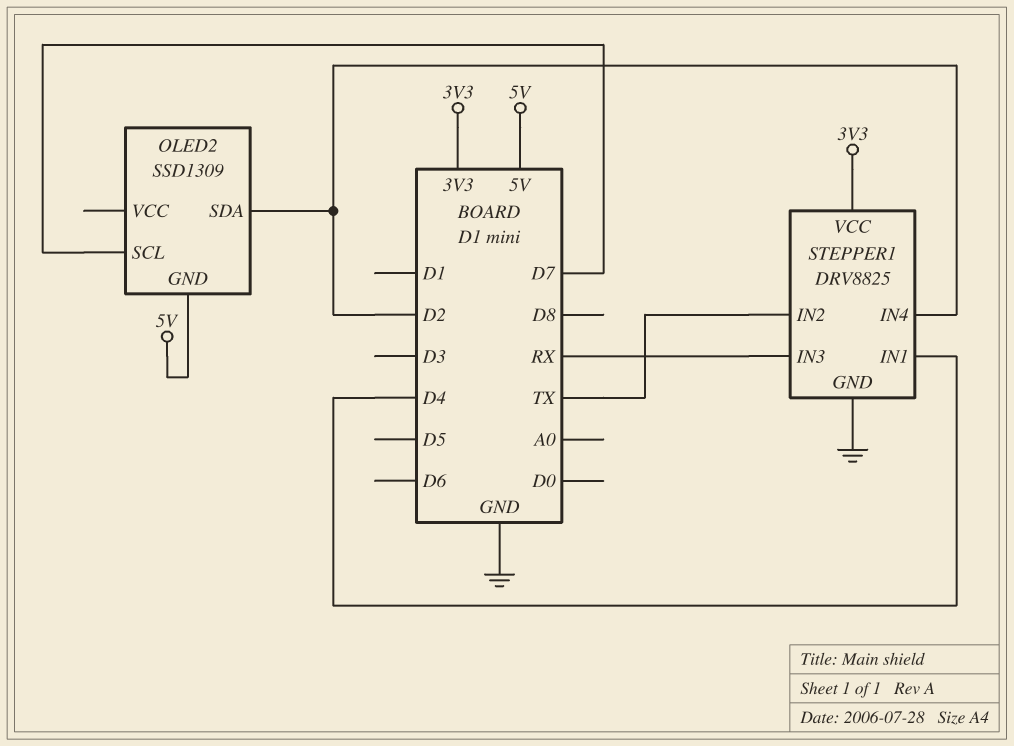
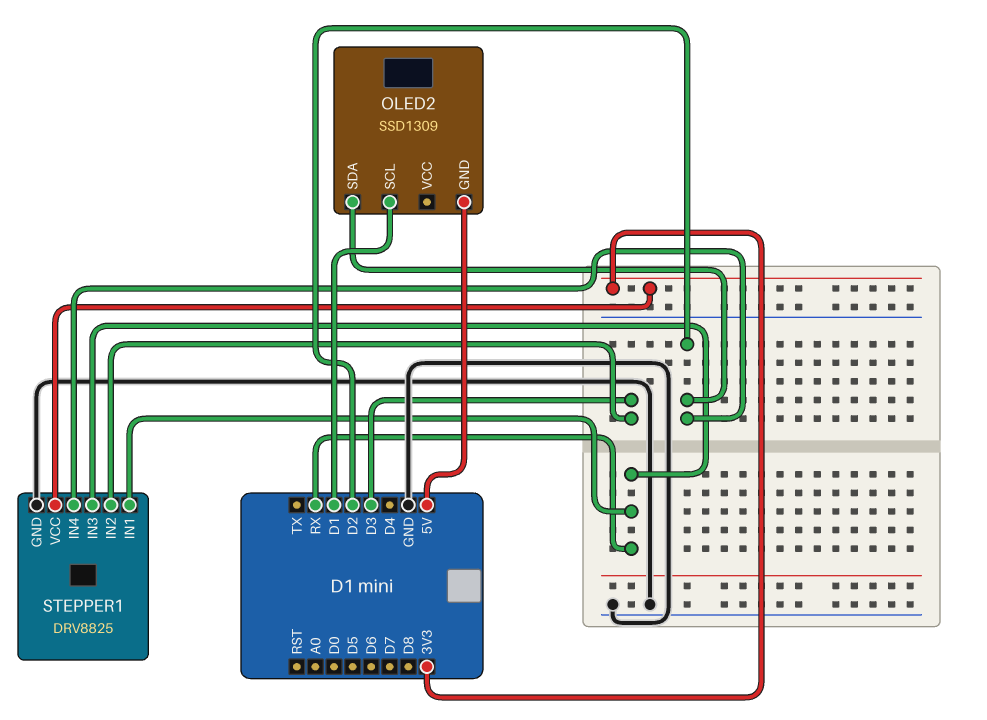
OLED2 pin SCL: D7 -> D1
STEPPER1 pin IN1: D4 -> RX
STEPPER1 pin IN2: TX -> D3

